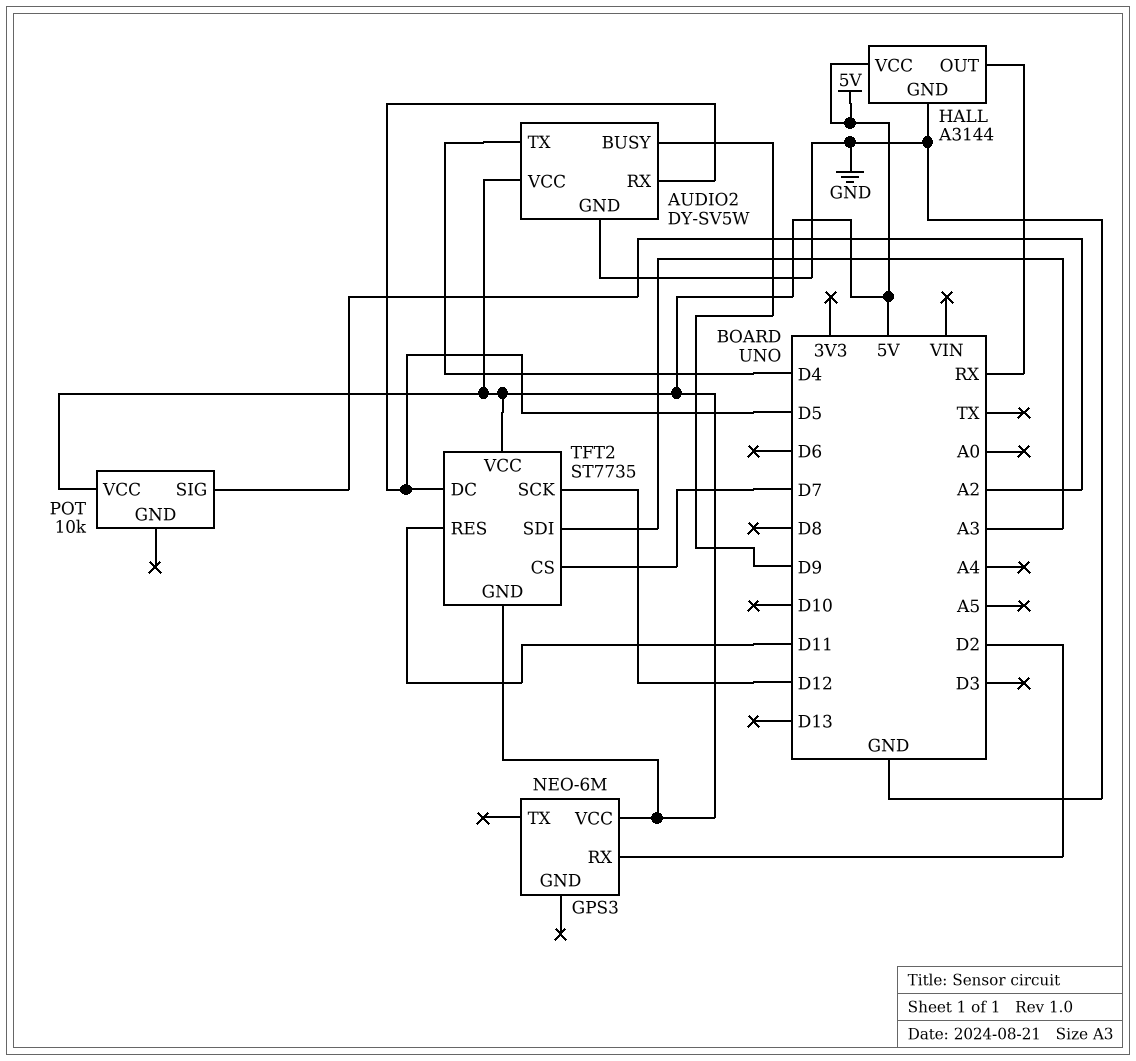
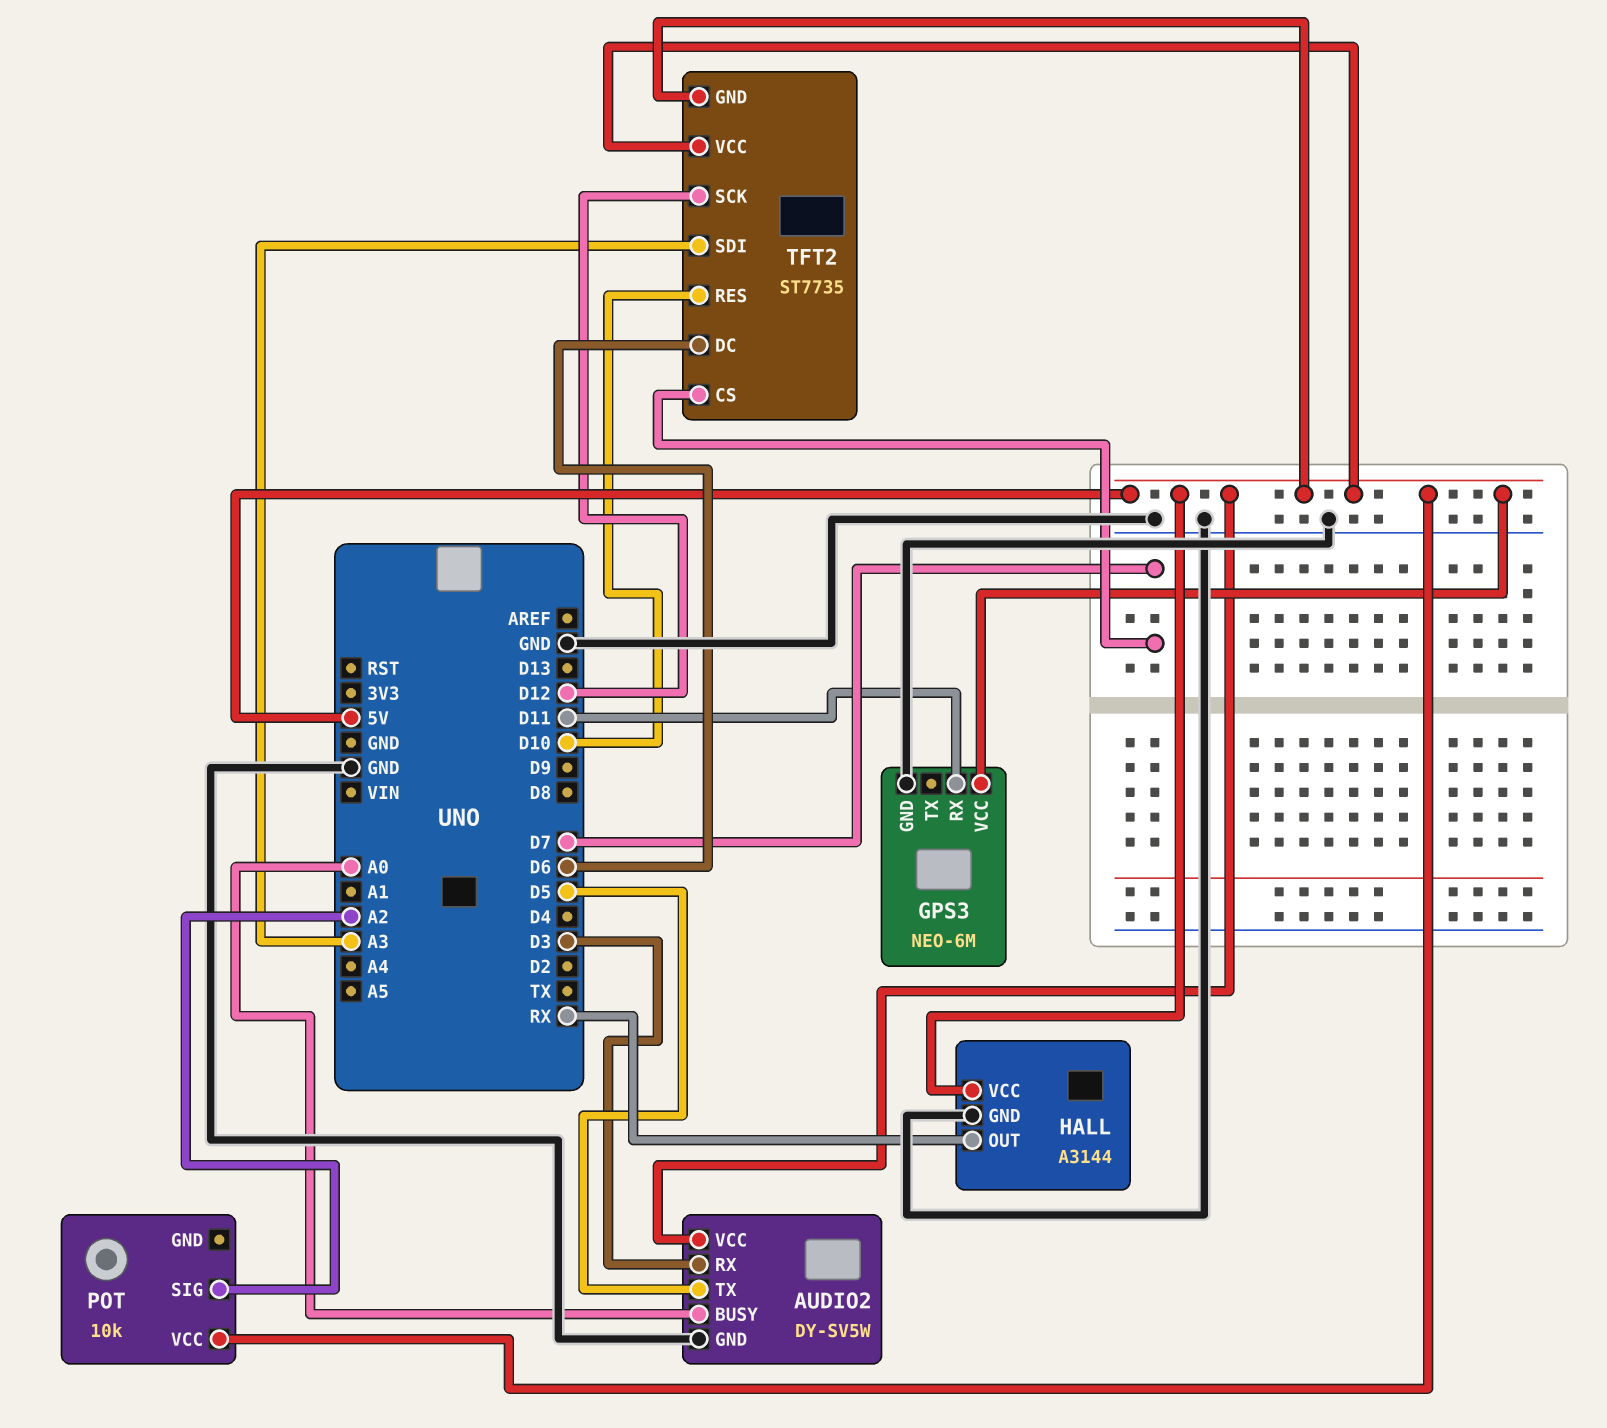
AUDIO2 pin BUSY: D9 -> A0
AUDIO2 pin RX: D5 -> D3
AUDIO2 pin TX: D4 -> D5
GPS3 pin GND: none -> GND
GPS3 pin RX: D2 -> D11
TFT2 pin DC: D5 -> D6
TFT2 pin RES: D11 -> D10

